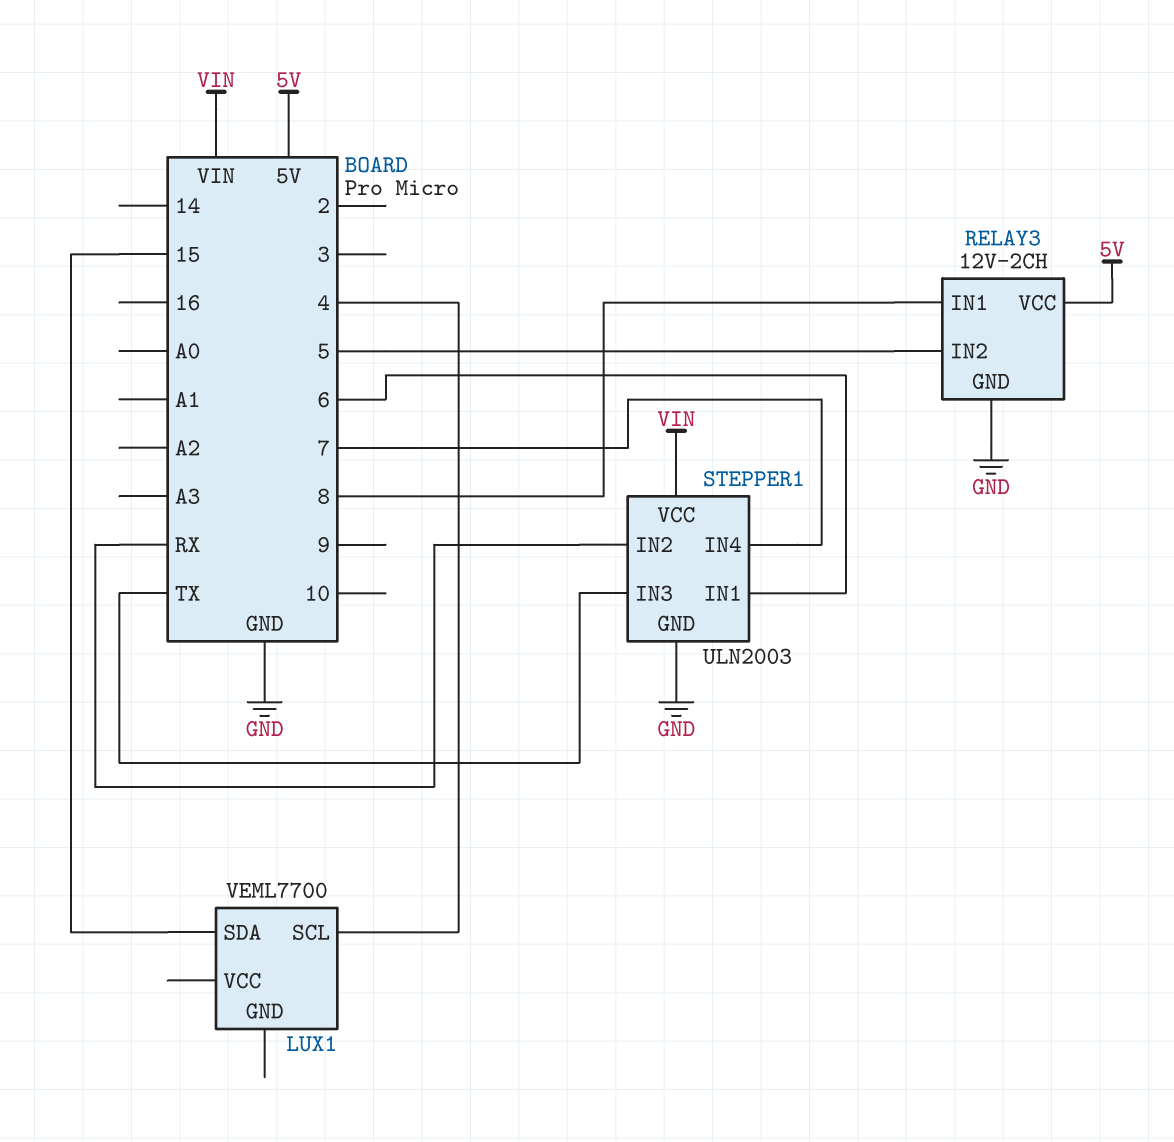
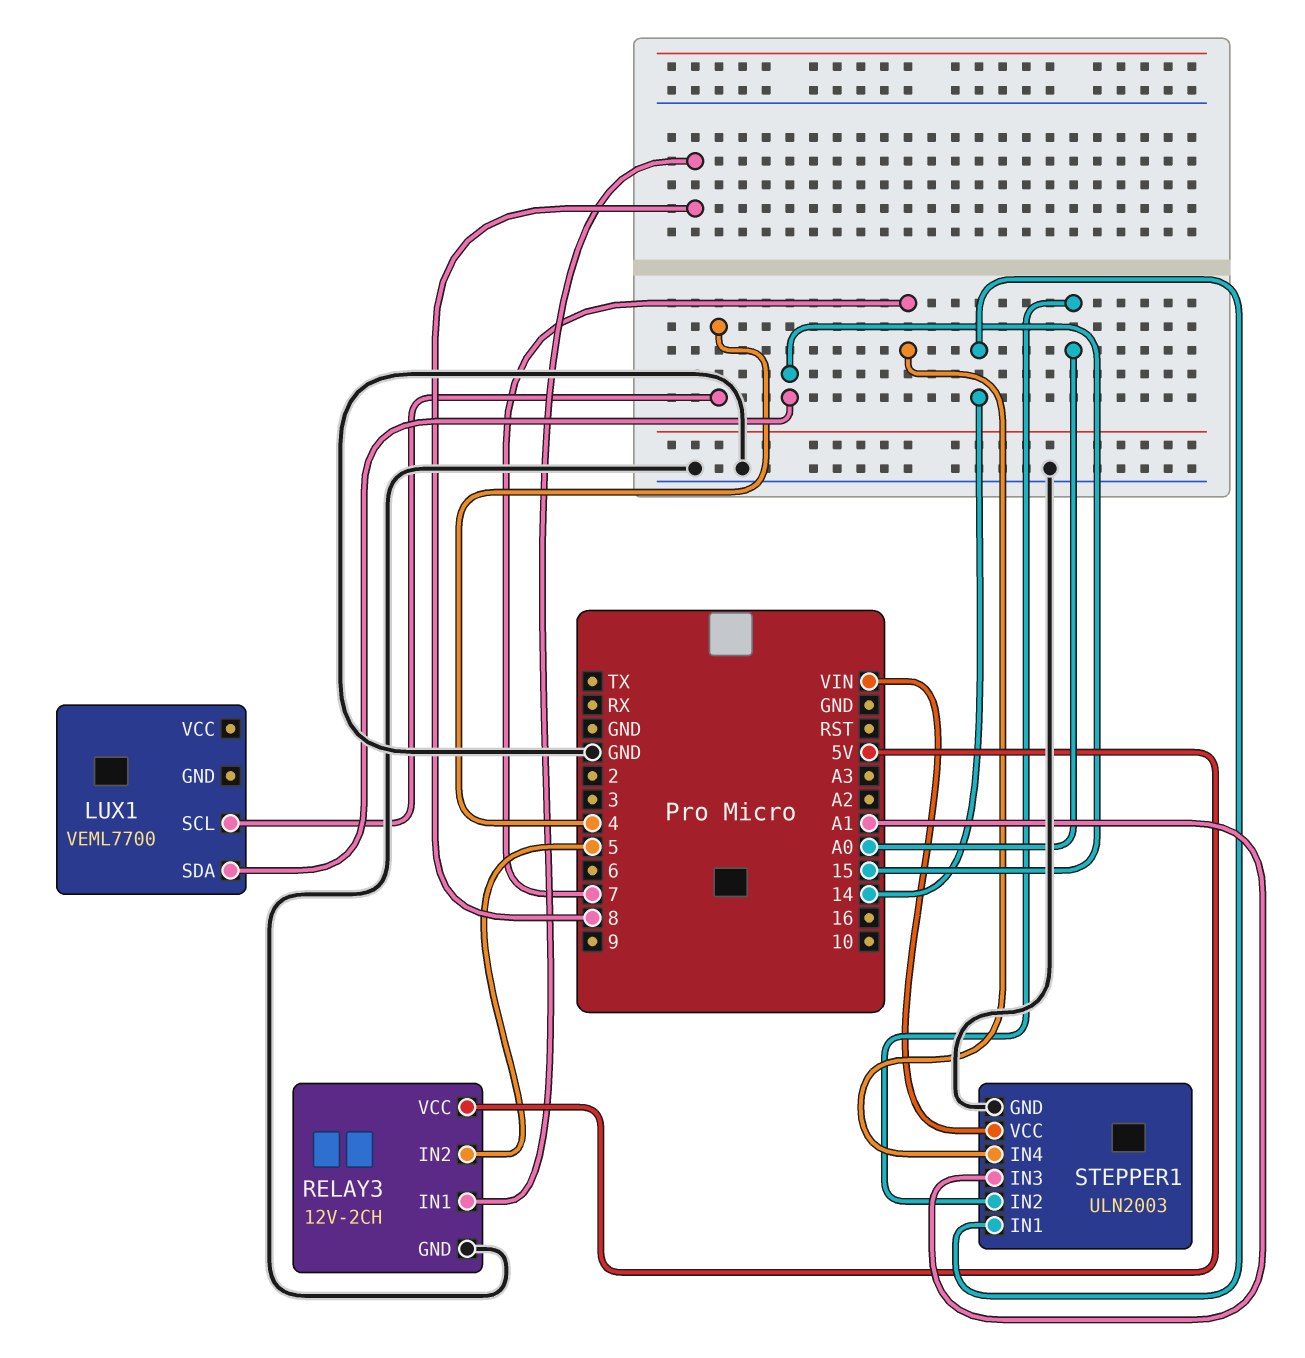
STEPPER1 pin IN1: 6 -> 14
STEPPER1 pin IN2: RX -> A0
STEPPER1 pin IN3: TX -> A1

